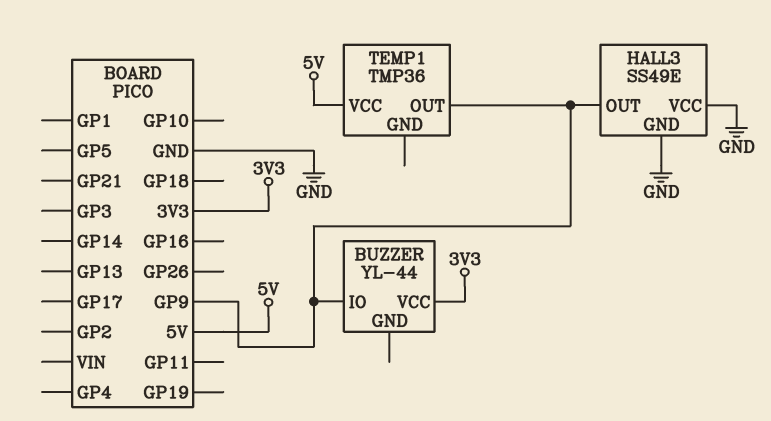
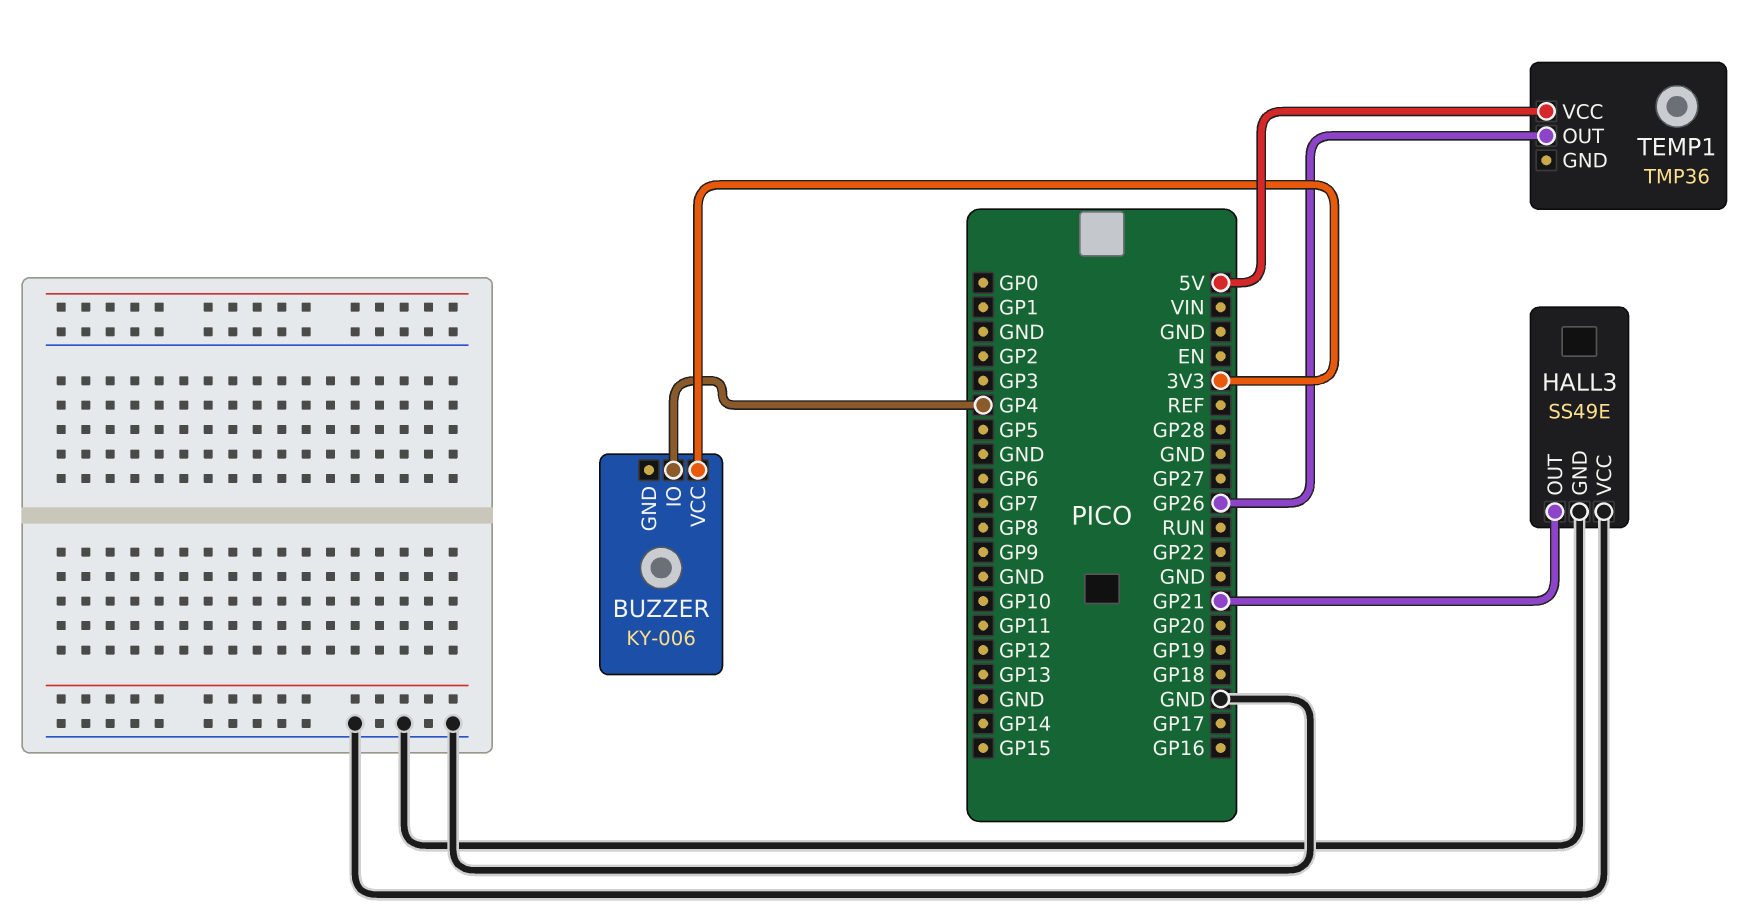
BUZZER: YL-44 -> KY-006
BUZZER pin IO: GP9 -> GP4
HALL3 pin OUT: GP9 -> GP21
TEMP1 pin OUT: GP9 -> GP26

